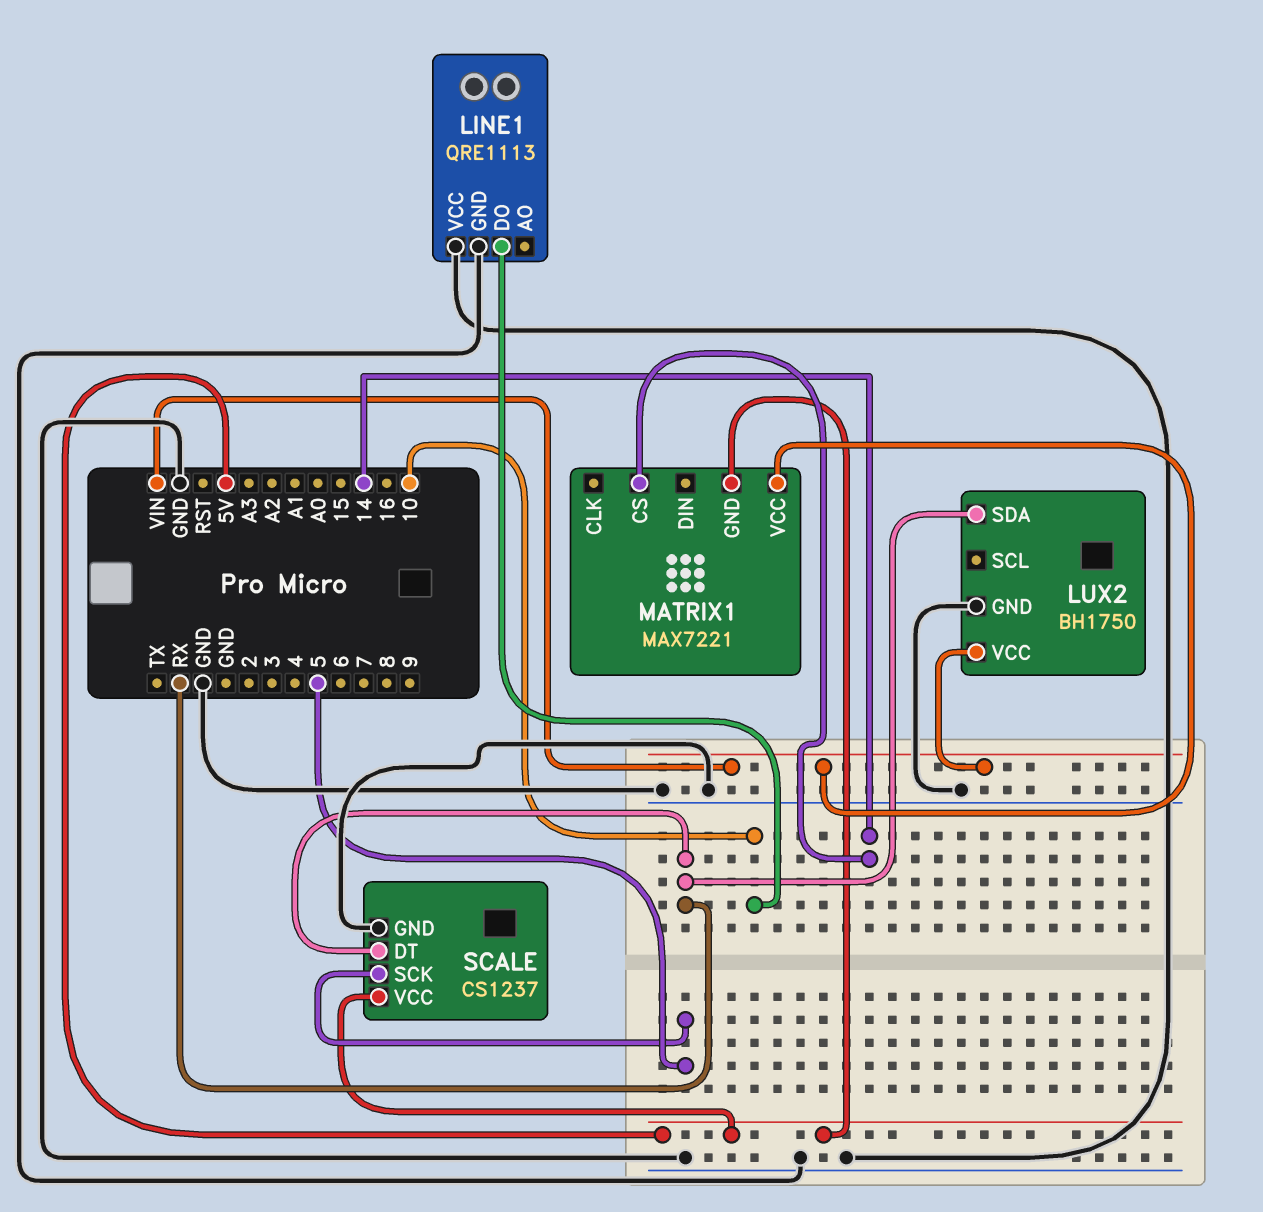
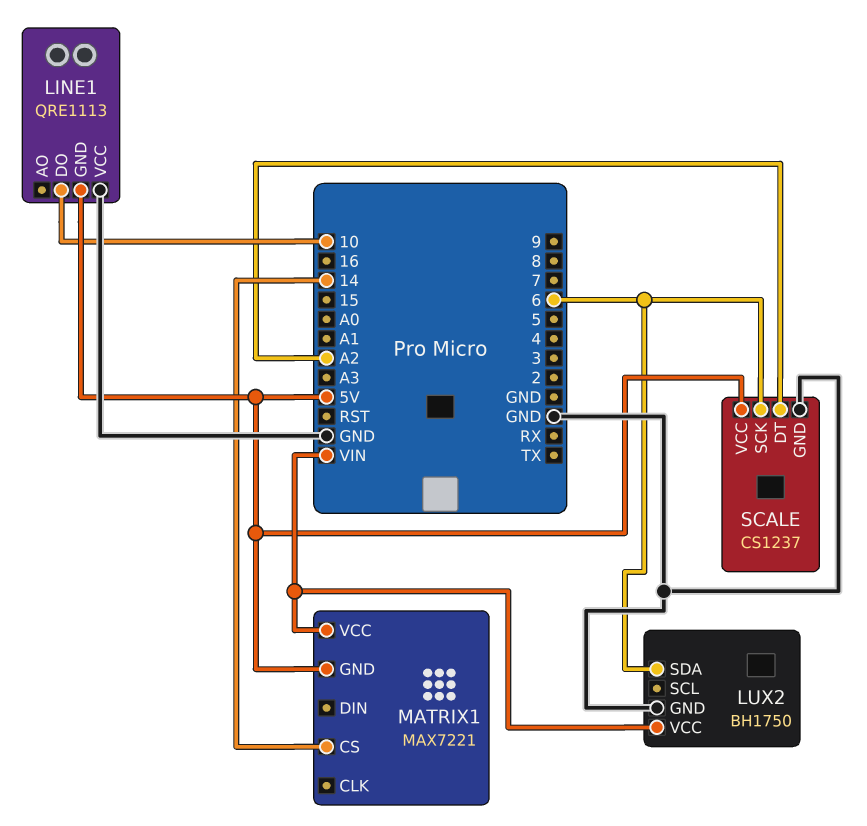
LINE1 pin GND: GND -> 5V
LUX2 pin SDA: RX -> 6
SCALE pin DT: RX -> A2
SCALE pin SCK: 5 -> 6

